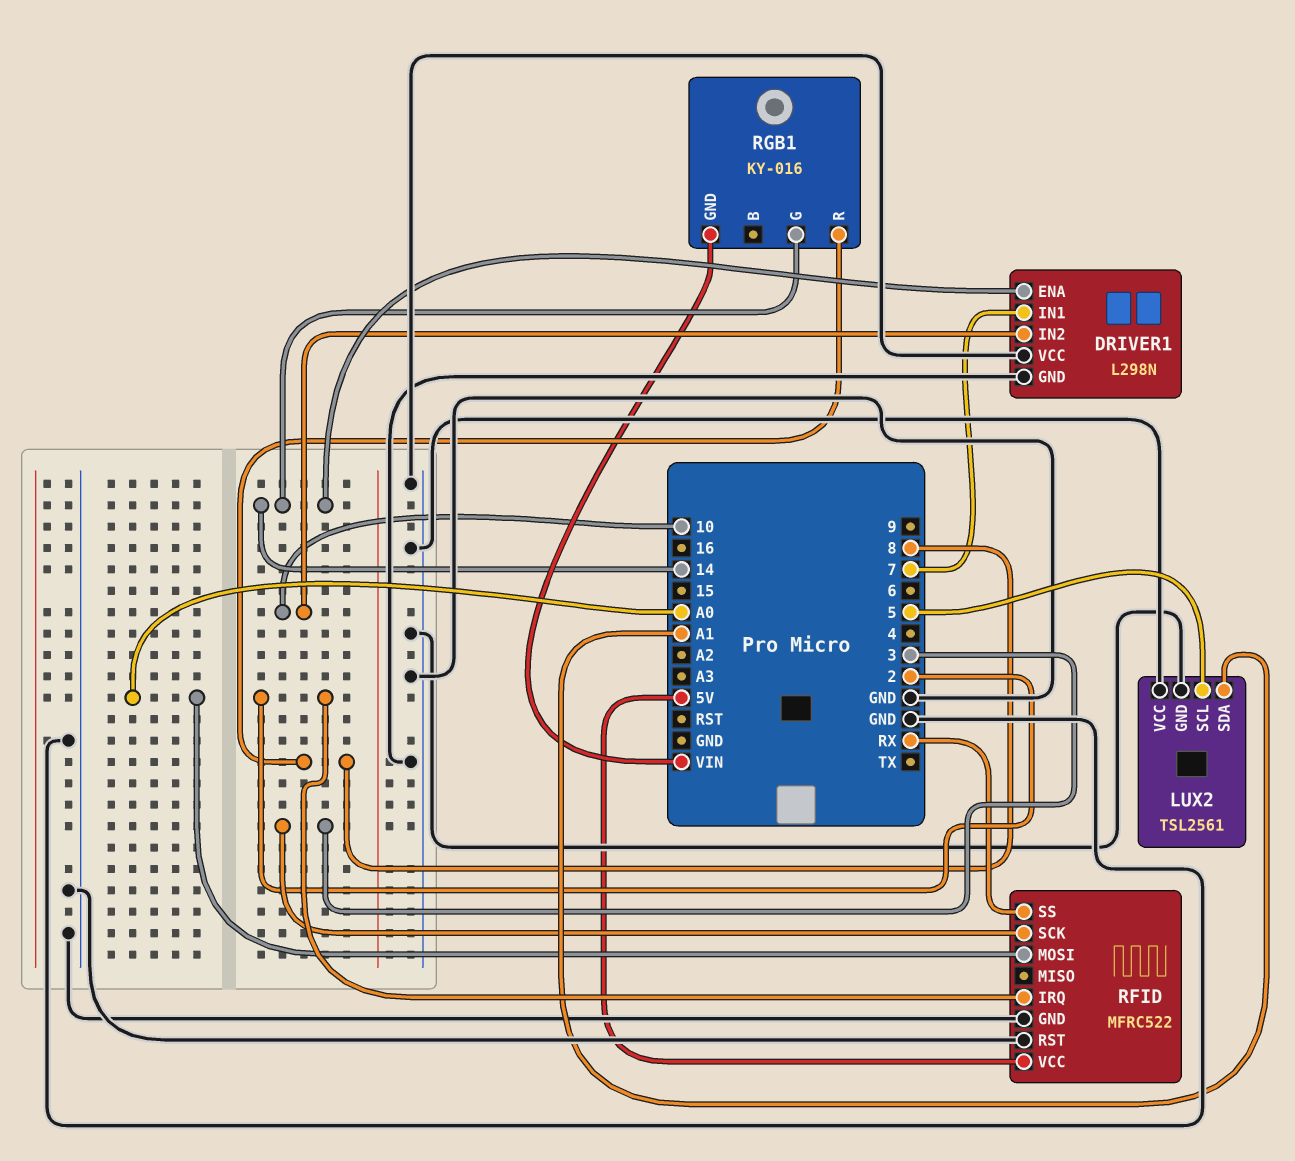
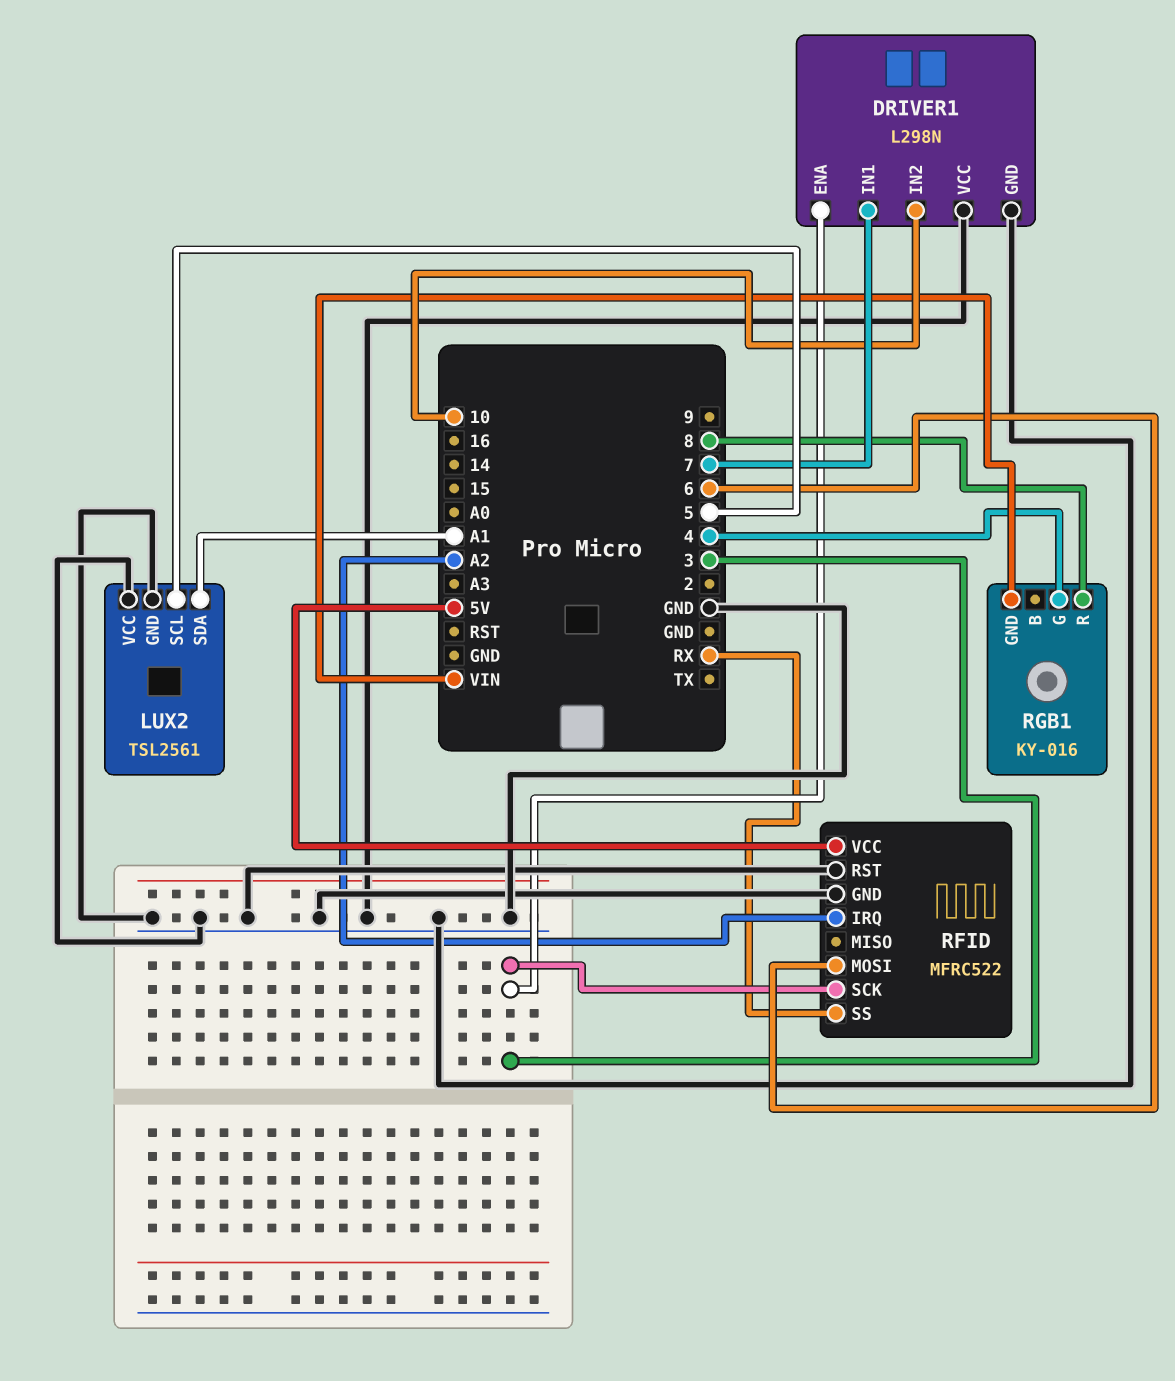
DRIVER1 pin ENA: 14 -> 3
RFID pin IRQ: 2 -> A2
RFID pin MOSI: A0 -> 6
RGB1 pin G: 14 -> 4

